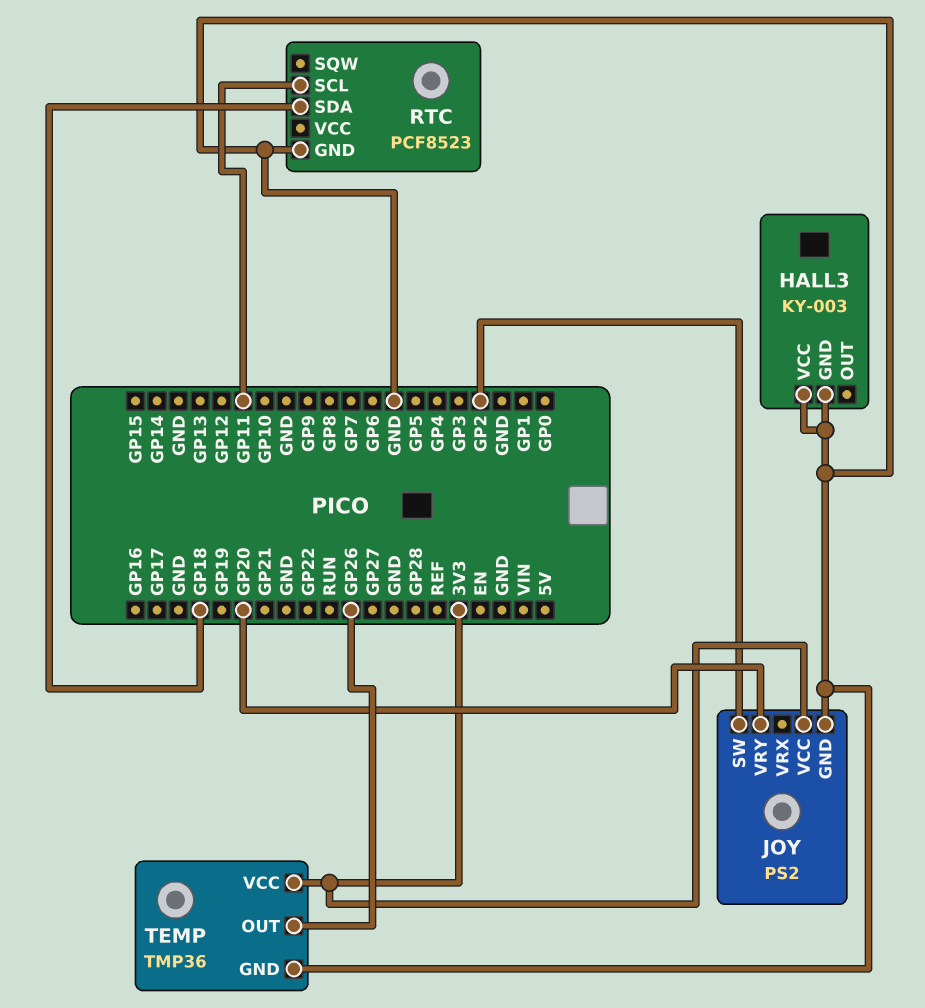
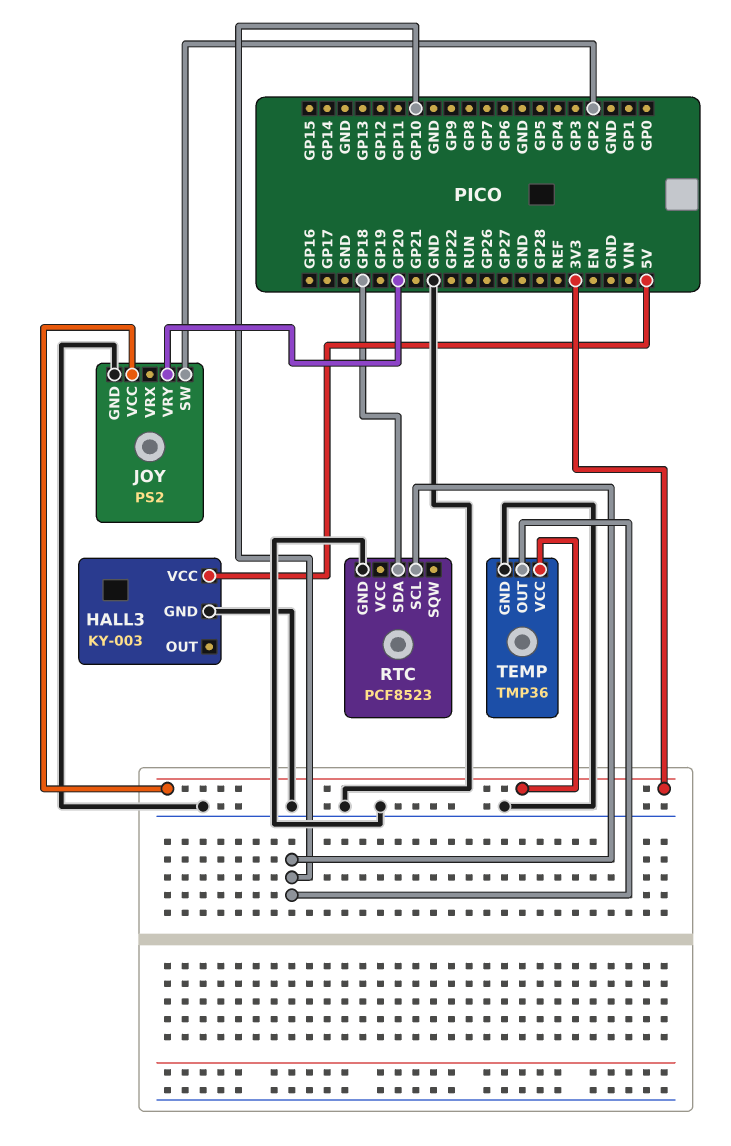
HALL3 pin VCC: GND -> 5V
RTC pin SCL: GP11 -> GP10
TEMP pin OUT: GP26 -> GP10

